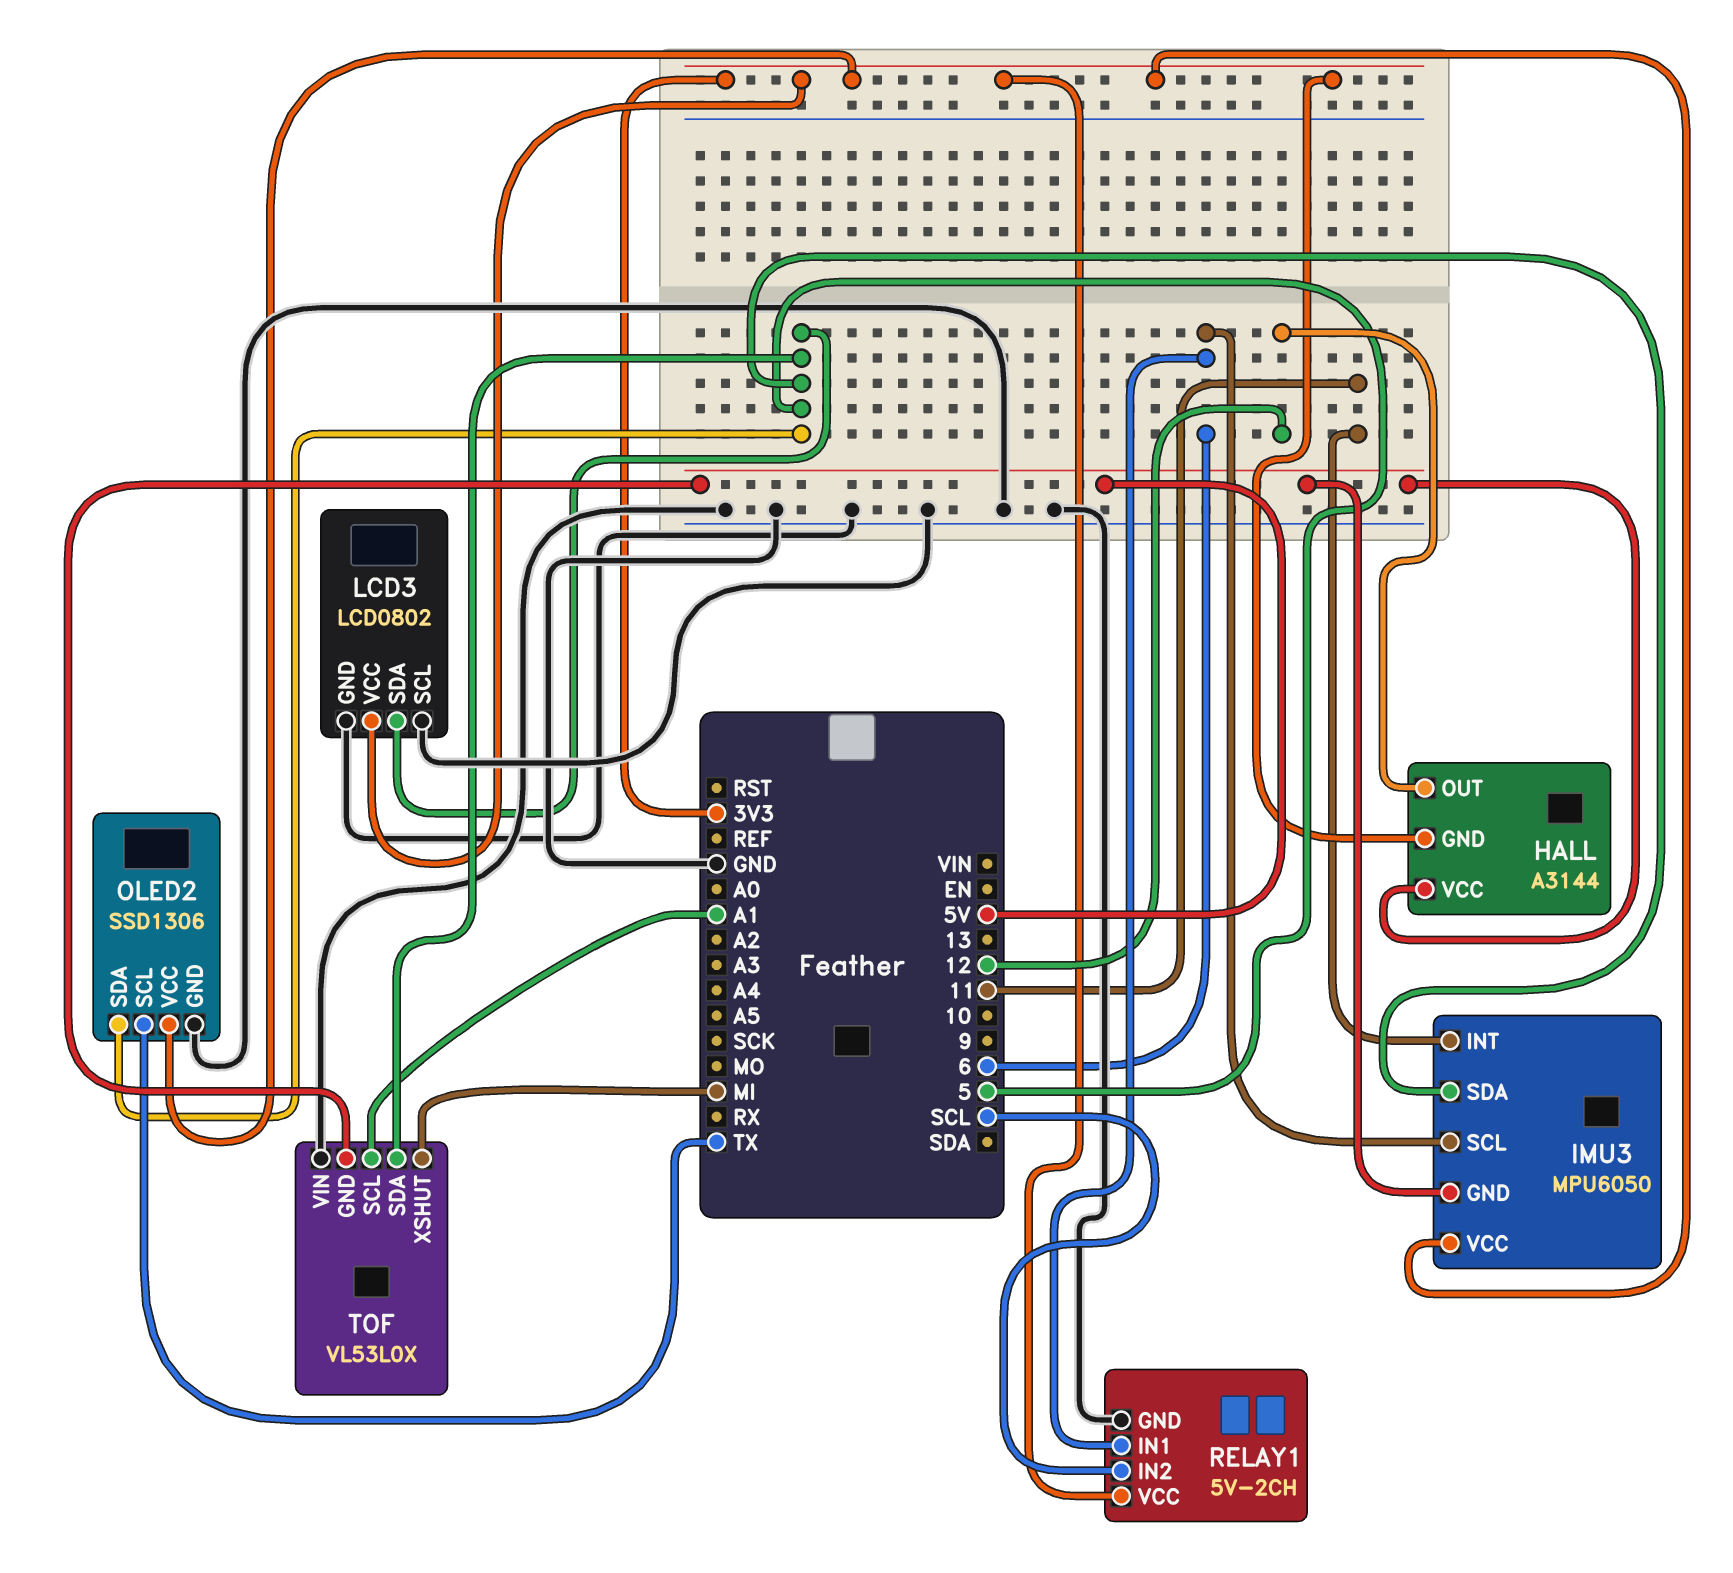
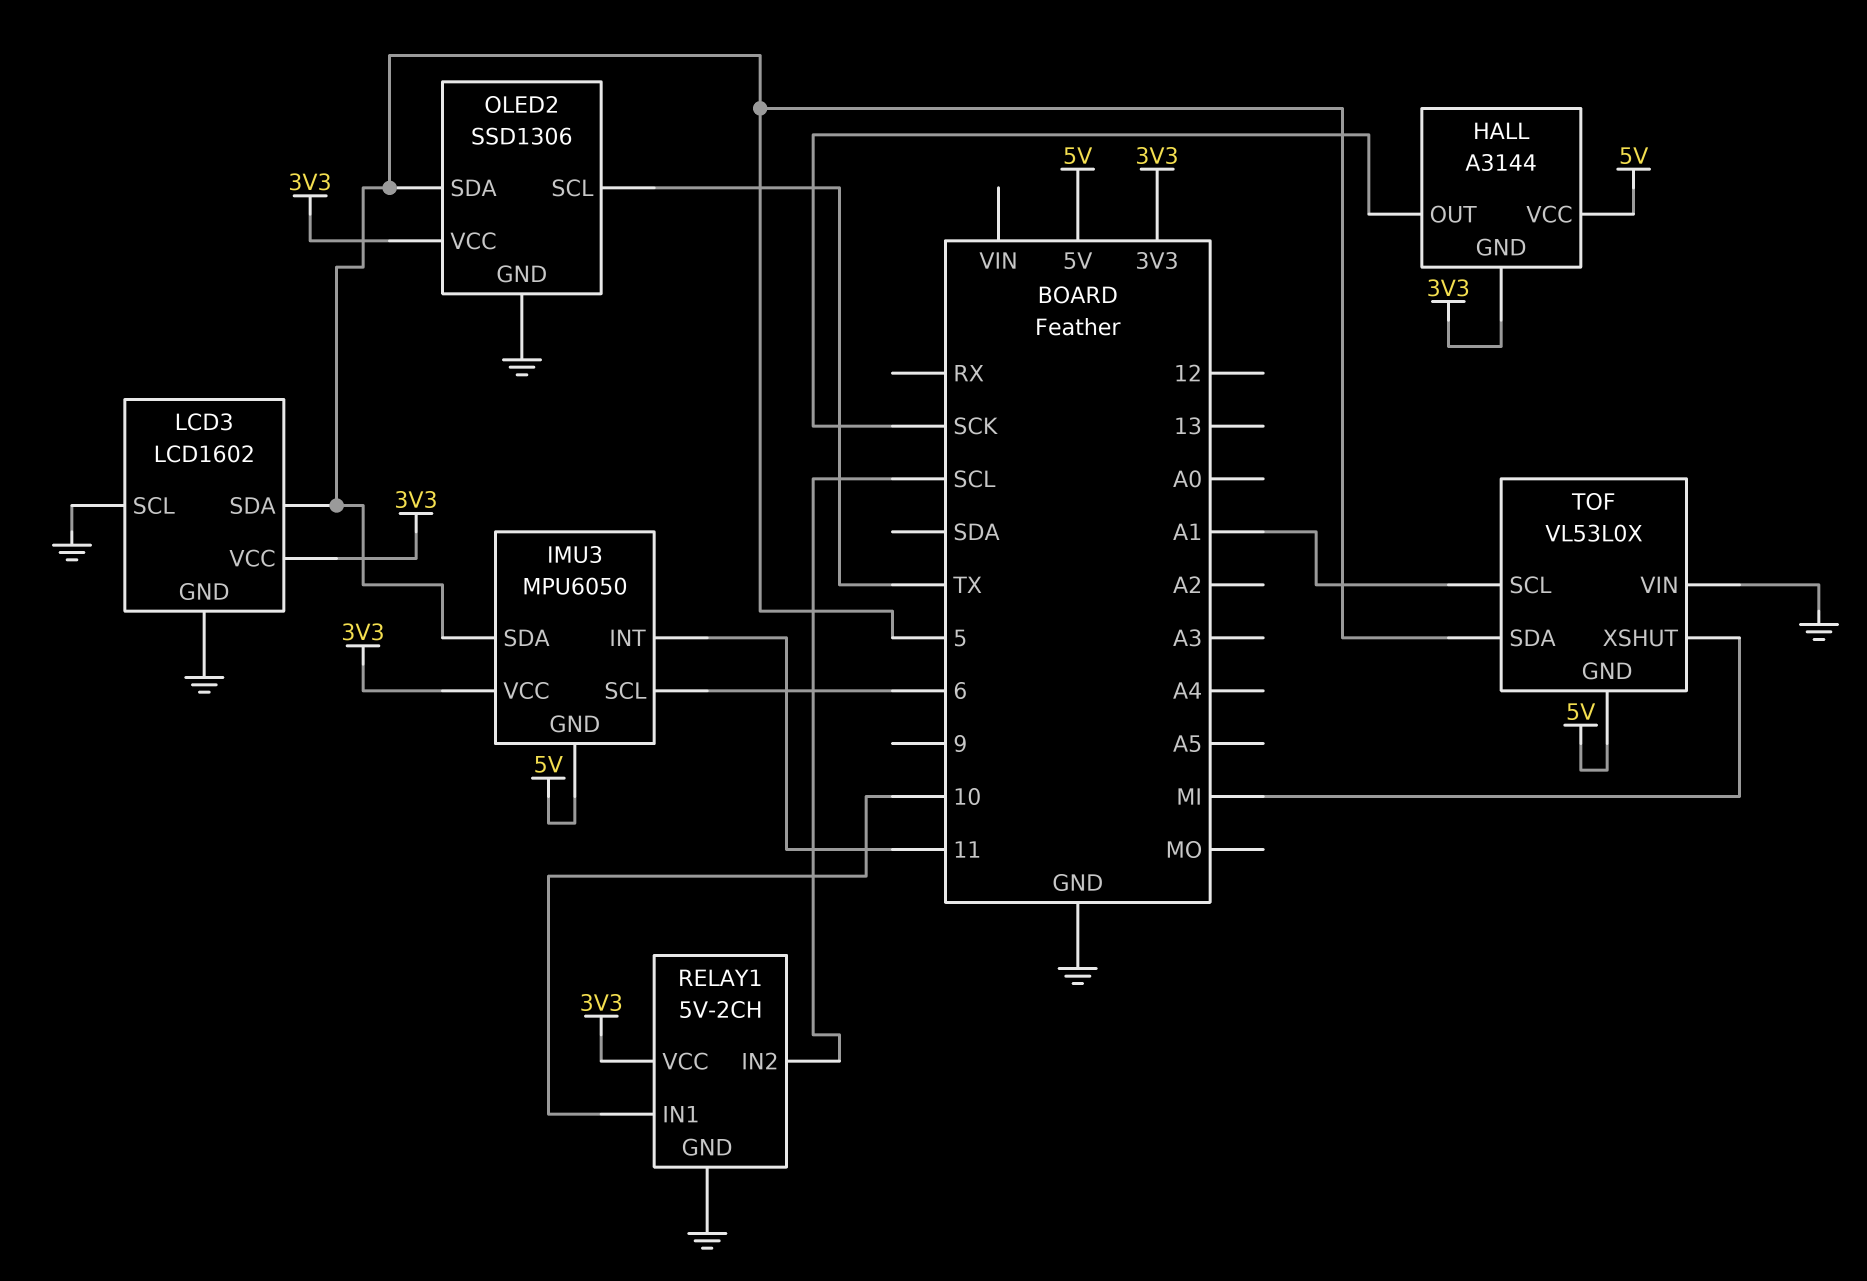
HALL pin OUT: 12 -> SCK
LCD3: LCD0802 -> LCD1602
RELAY1 pin IN1: 6 -> 10

